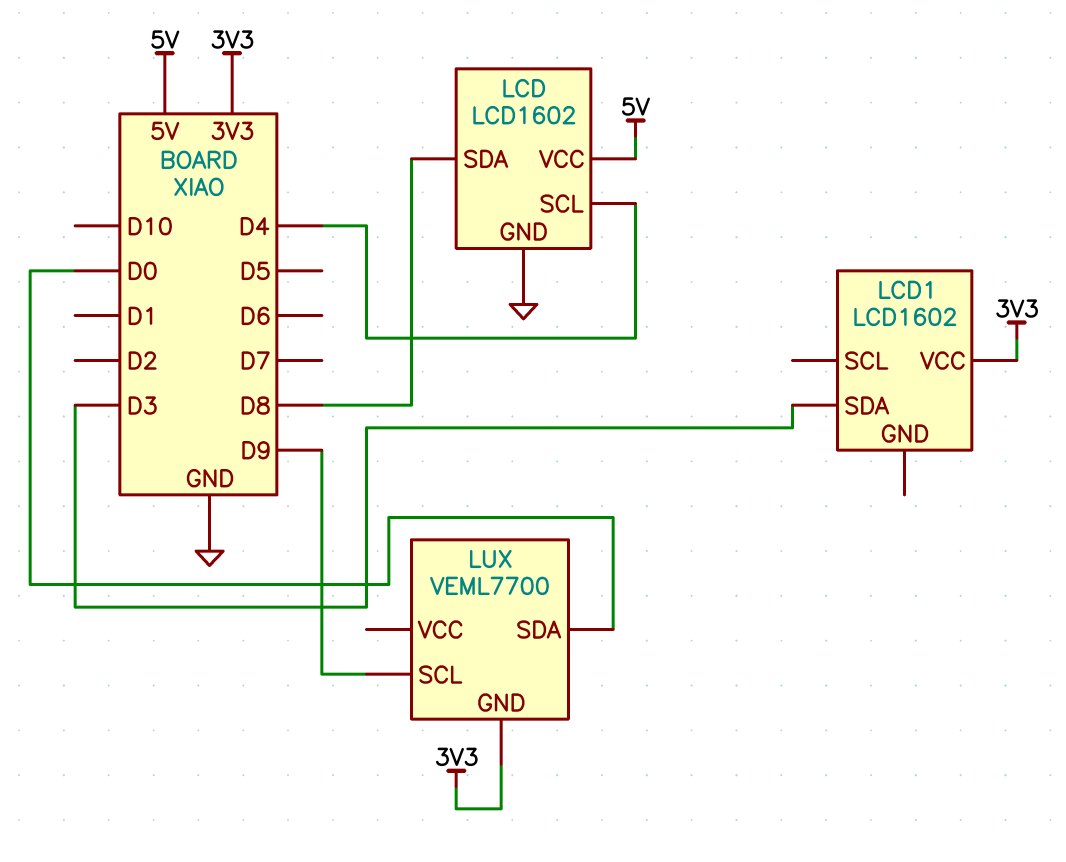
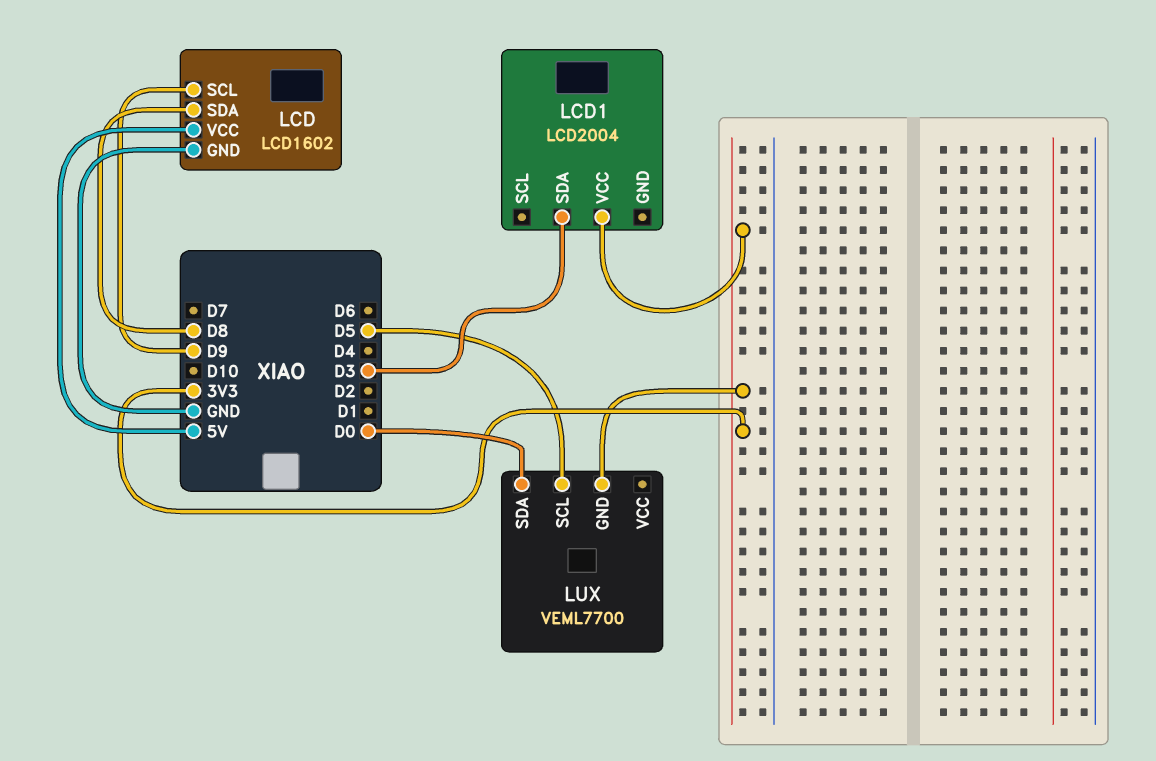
LCD pin SCL: D4 -> D9
LCD1: LCD1602 -> LCD2004
LUX pin SCL: D9 -> D5

